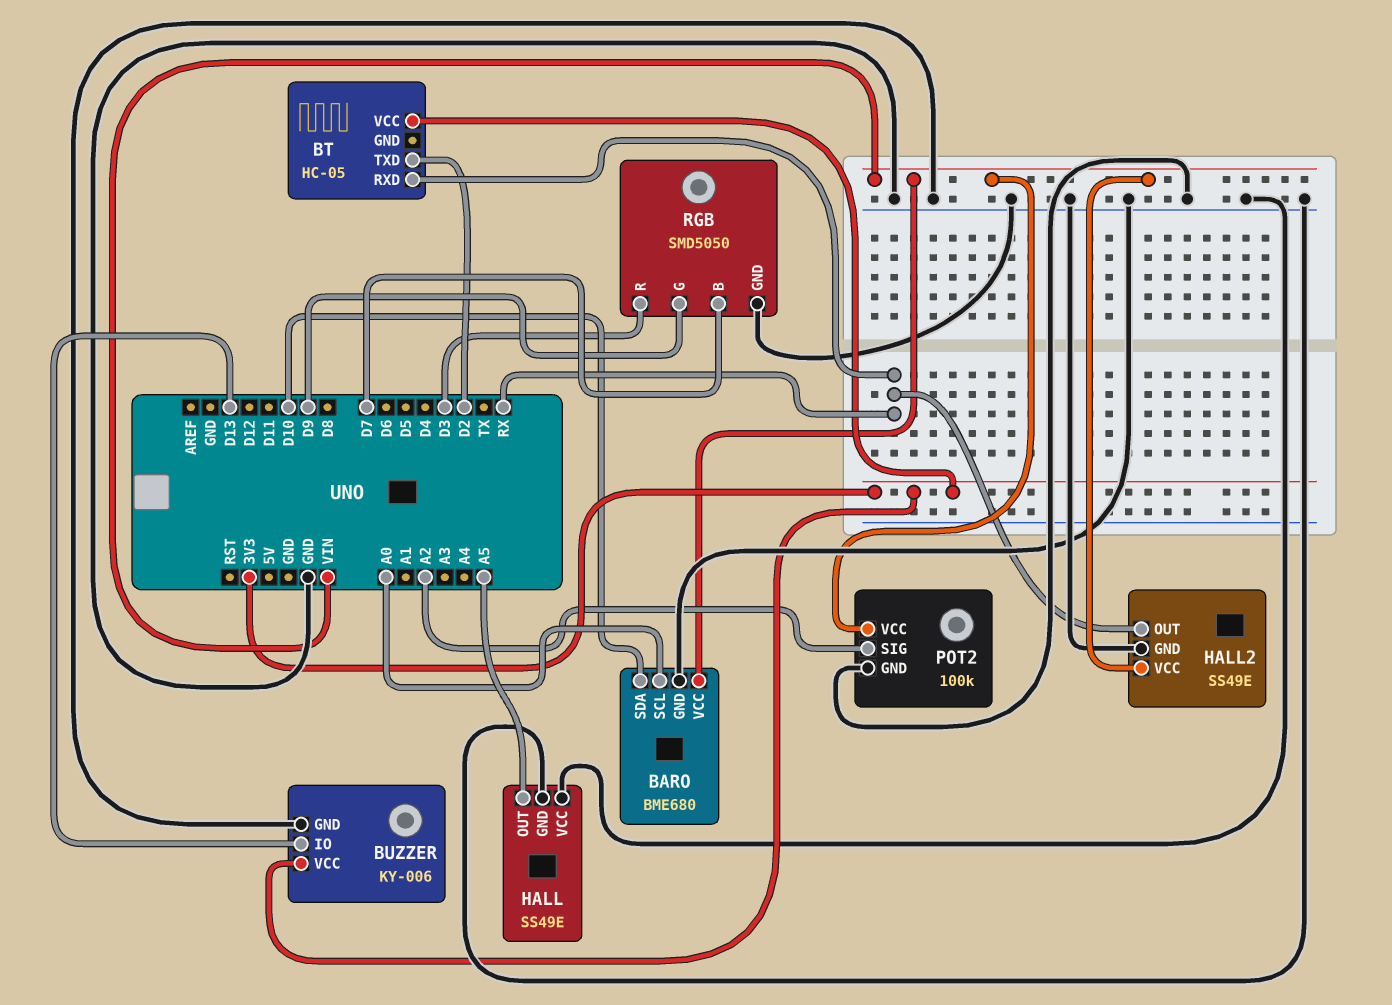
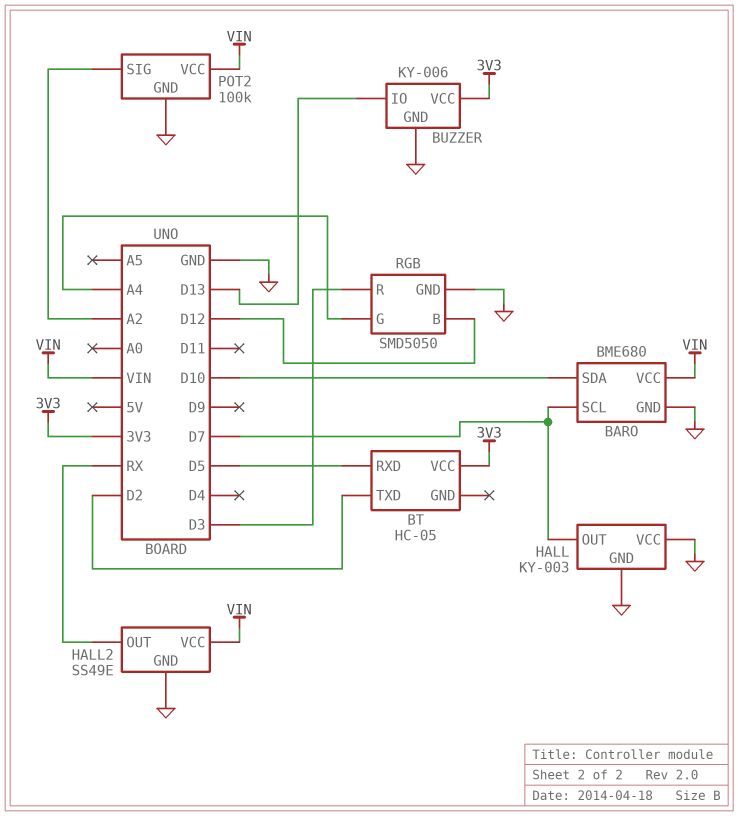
BARO pin SCL: A0 -> D7
BT pin RXD: RX -> D5
HALL: SS49E -> KY-003
HALL pin OUT: A5 -> D7
RGB pin B: D7 -> D12
RGB pin G: D9 -> A4

